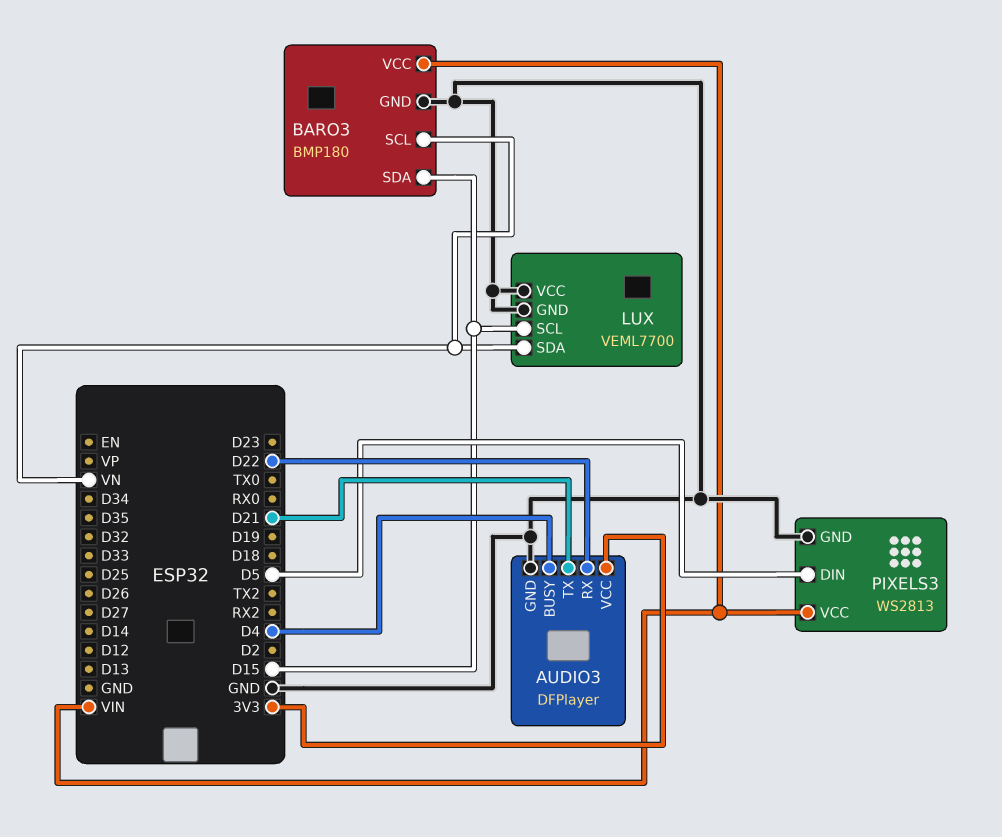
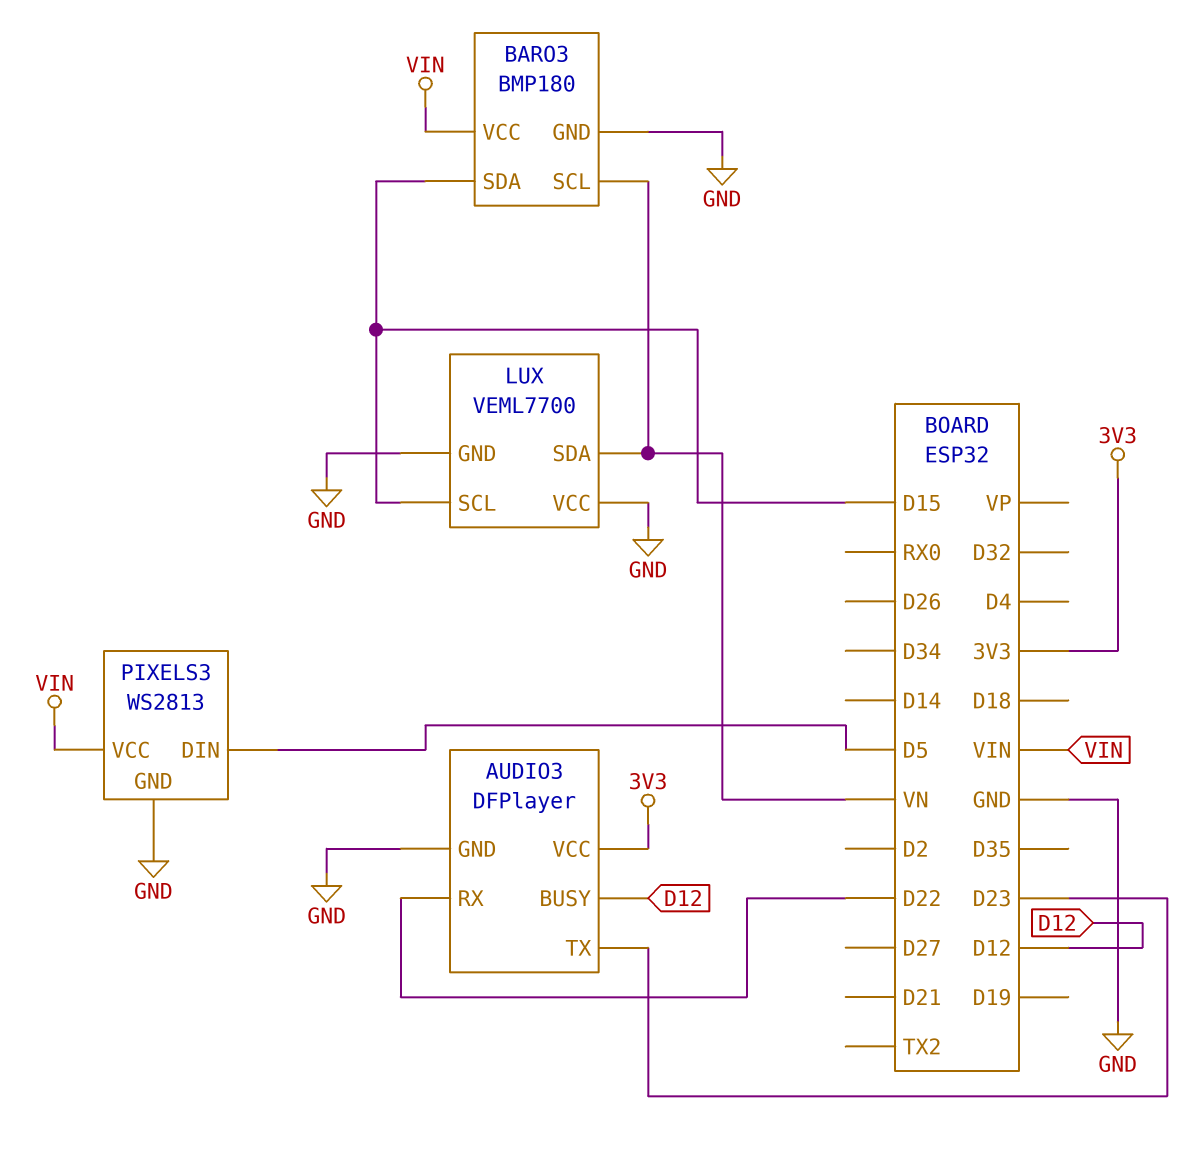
AUDIO3 pin BUSY: D4 -> D12
AUDIO3 pin TX: D21 -> D23

